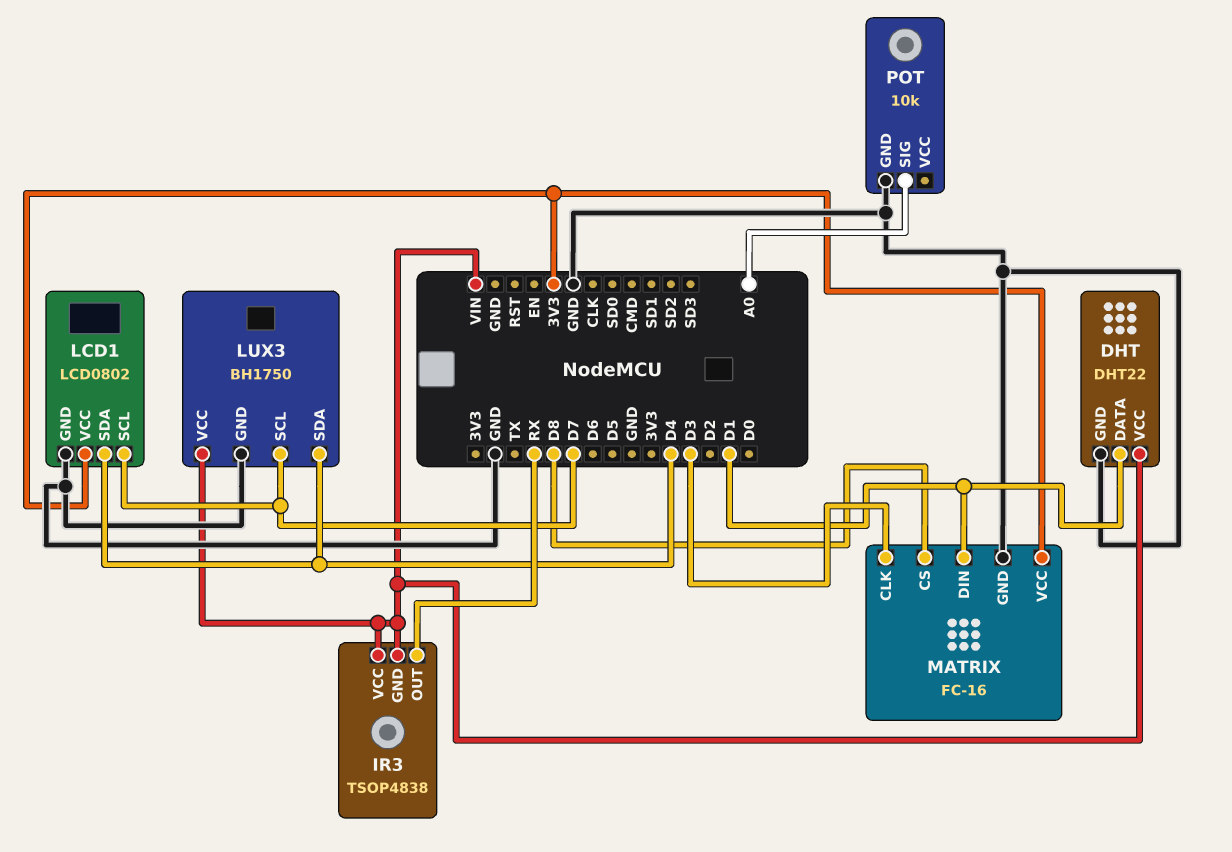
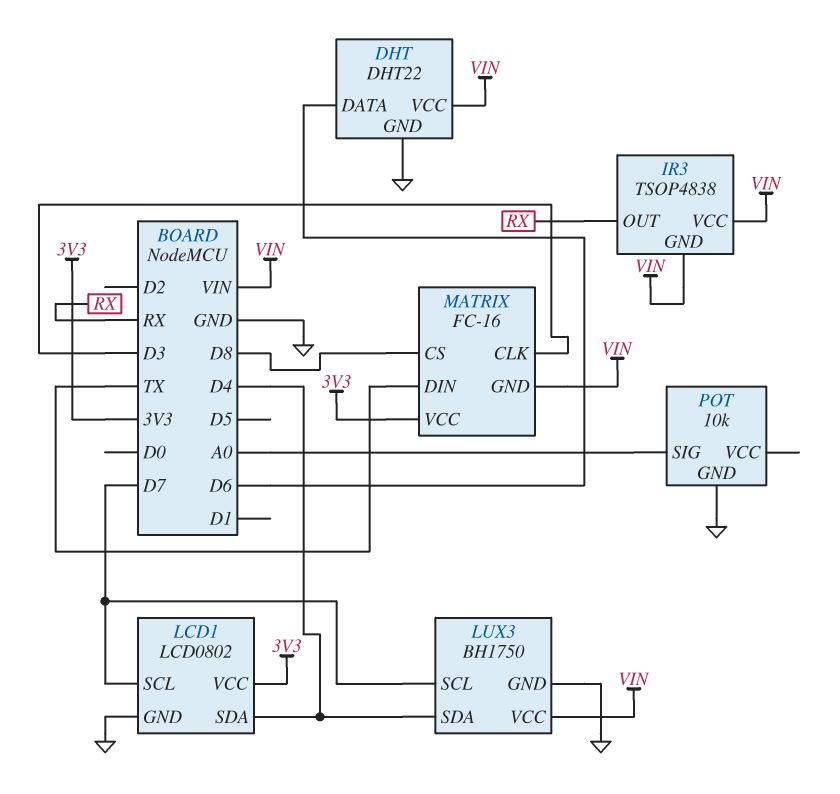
DHT pin DATA: D1 -> D6
MATRIX pin DIN: D1 -> TX
MATRIX pin GND: GND -> VIN

